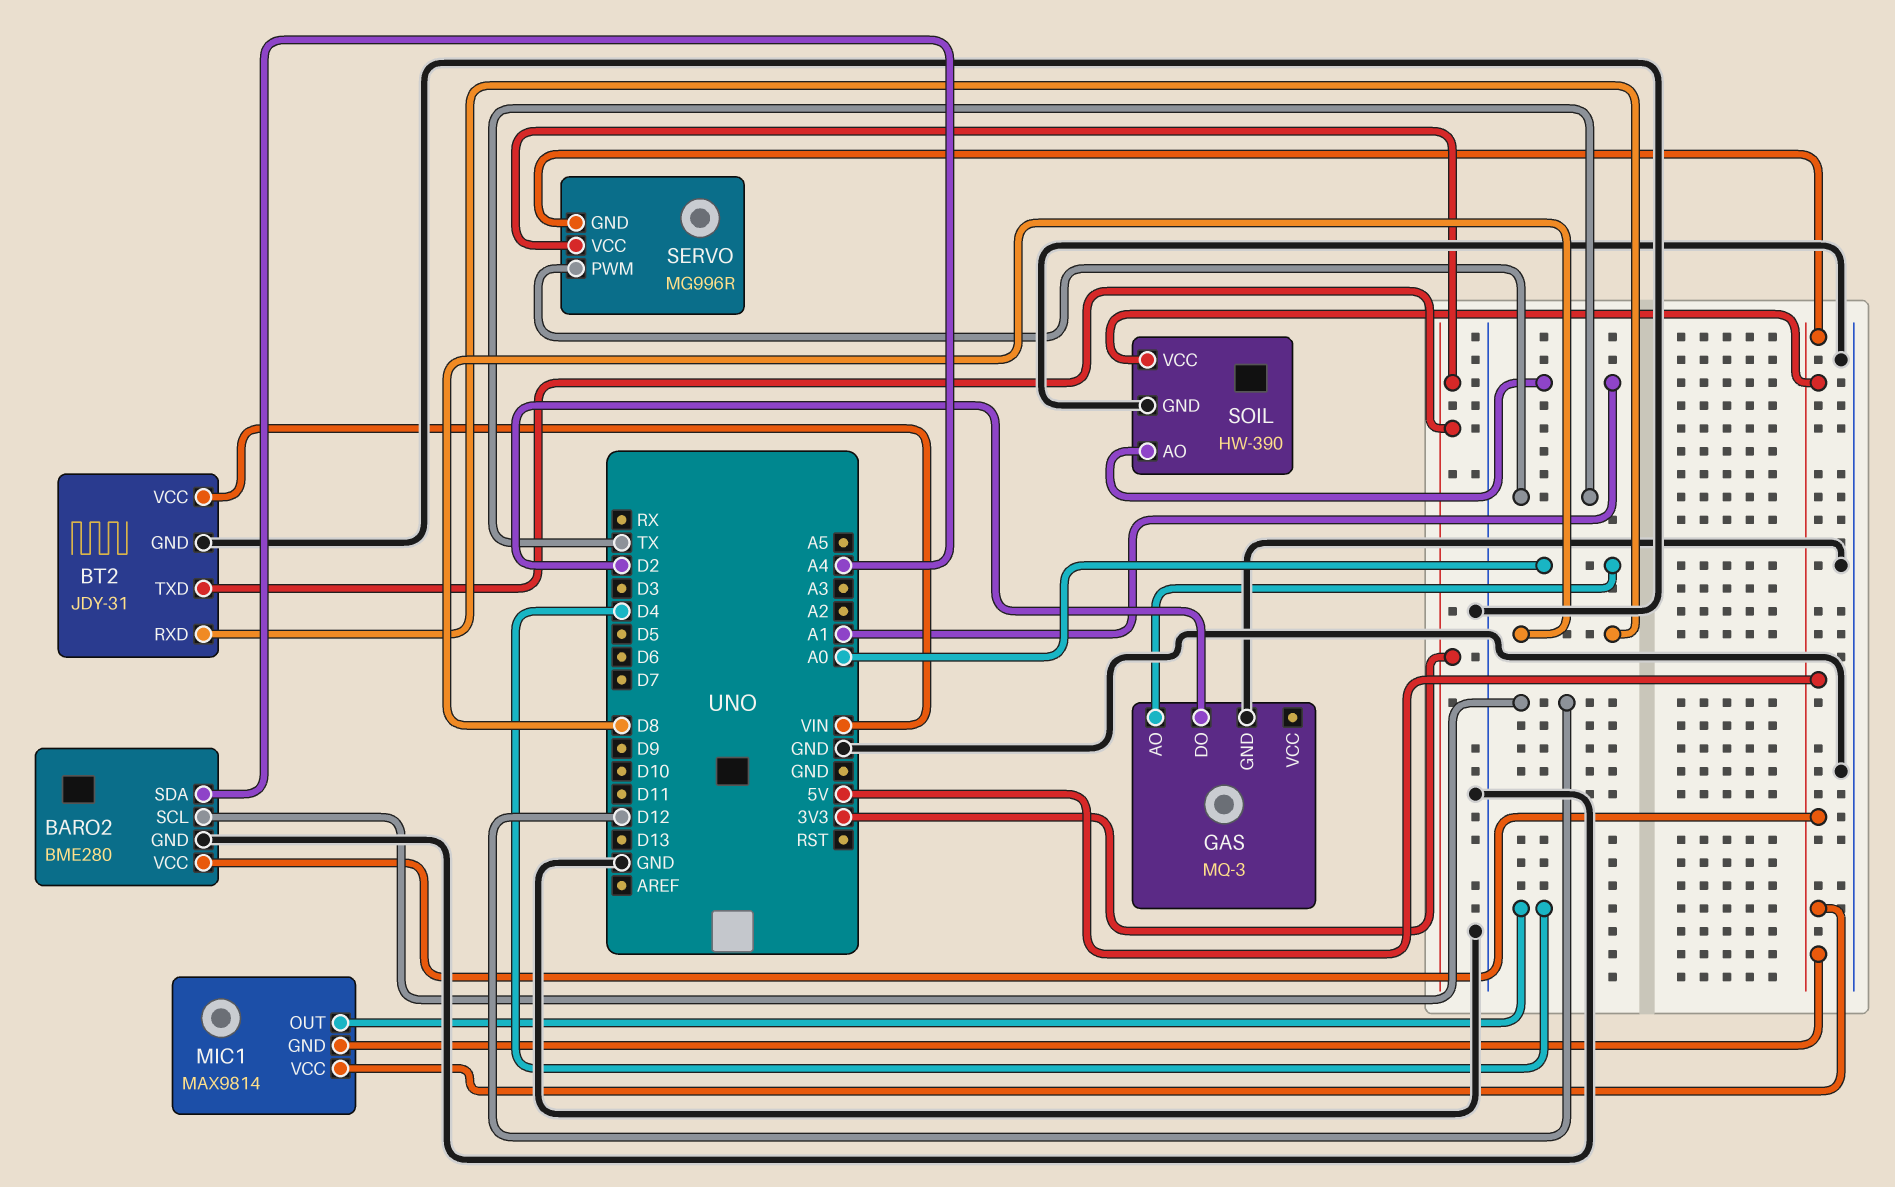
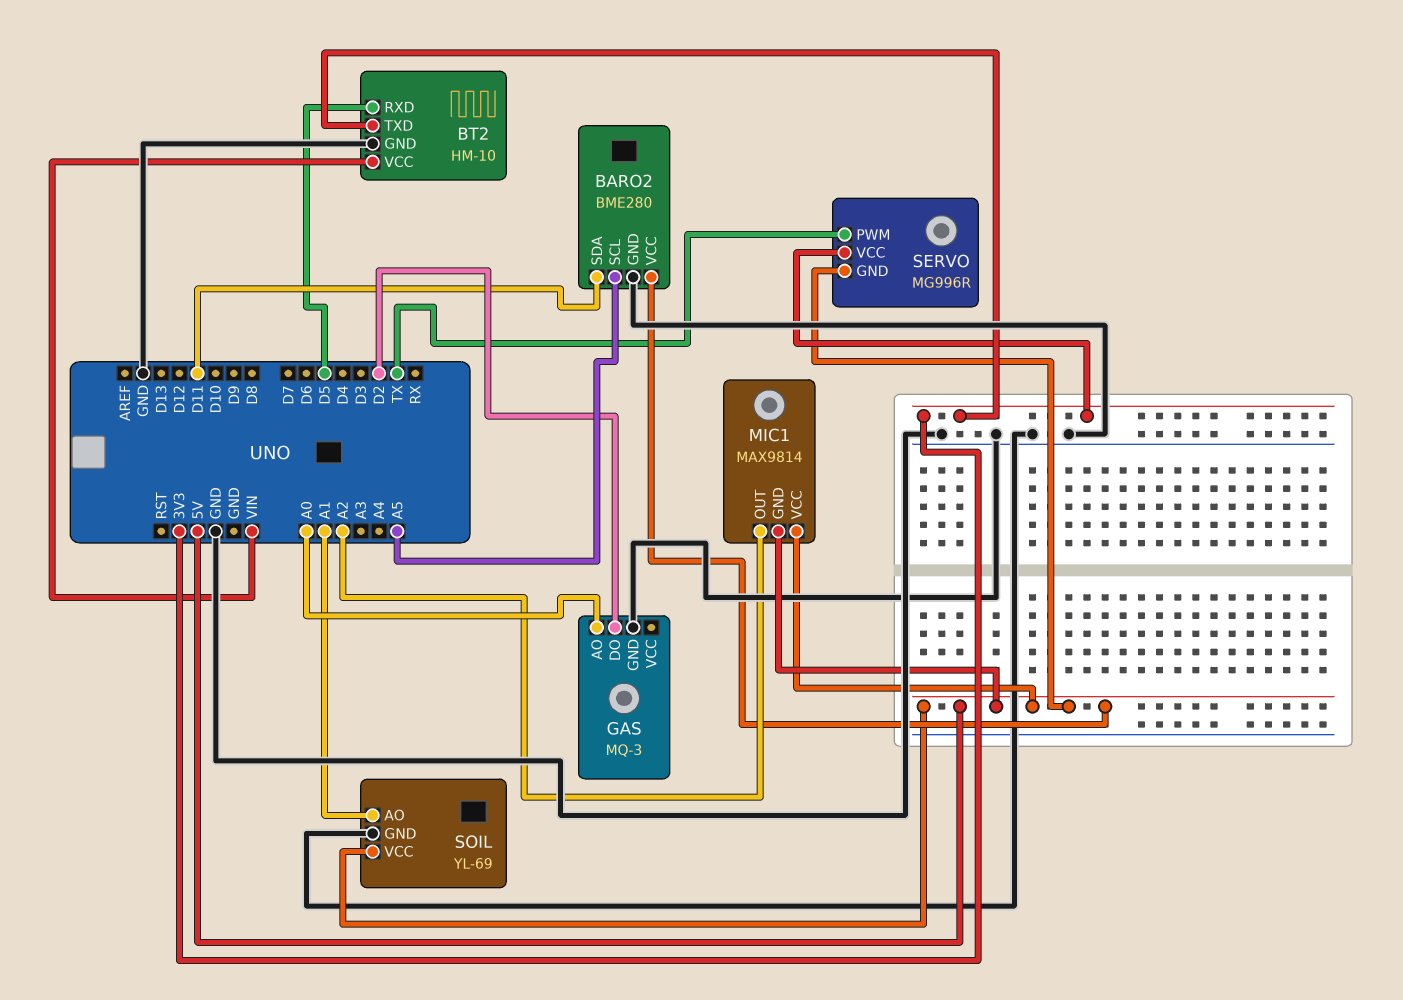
BARO2 pin SCL: D12 -> A5
BARO2 pin SDA: A4 -> D11
BT2: JDY-31 -> HM-10
BT2 pin RXD: D8 -> D5
MIC1 pin OUT: D4 -> A2
SOIL: HW-390 -> YL-69

